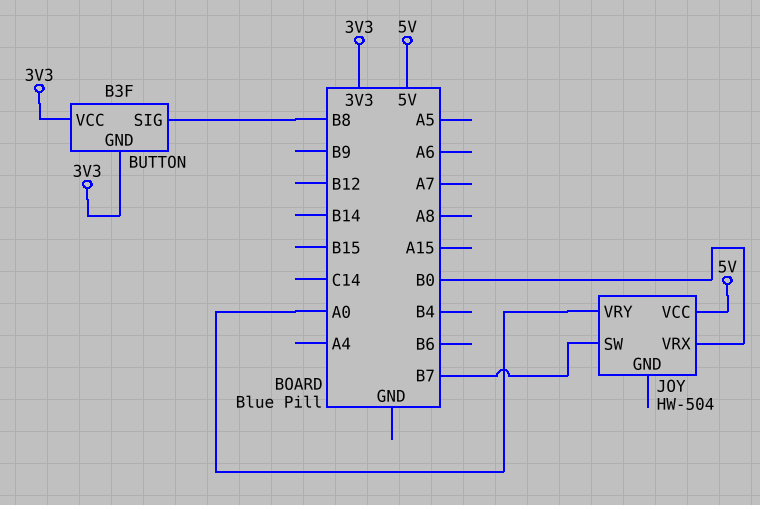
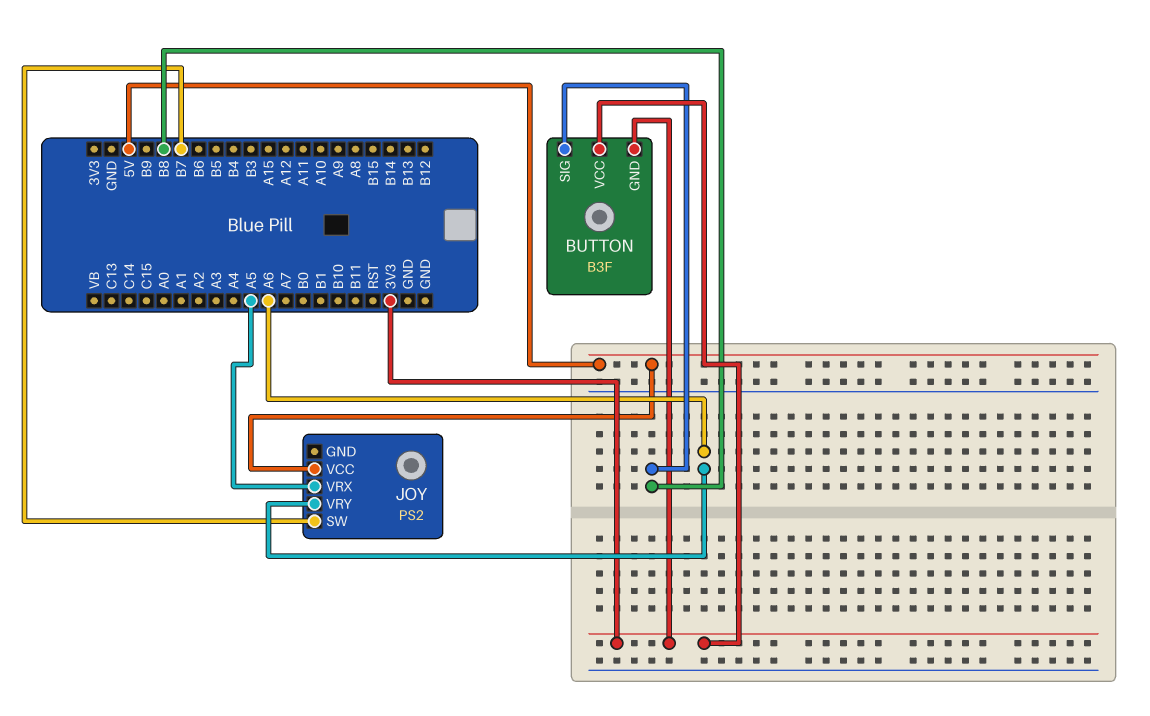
JOY: HW-504 -> PS2
JOY pin VRX: B0 -> A5
JOY pin VRY: A0 -> A6

